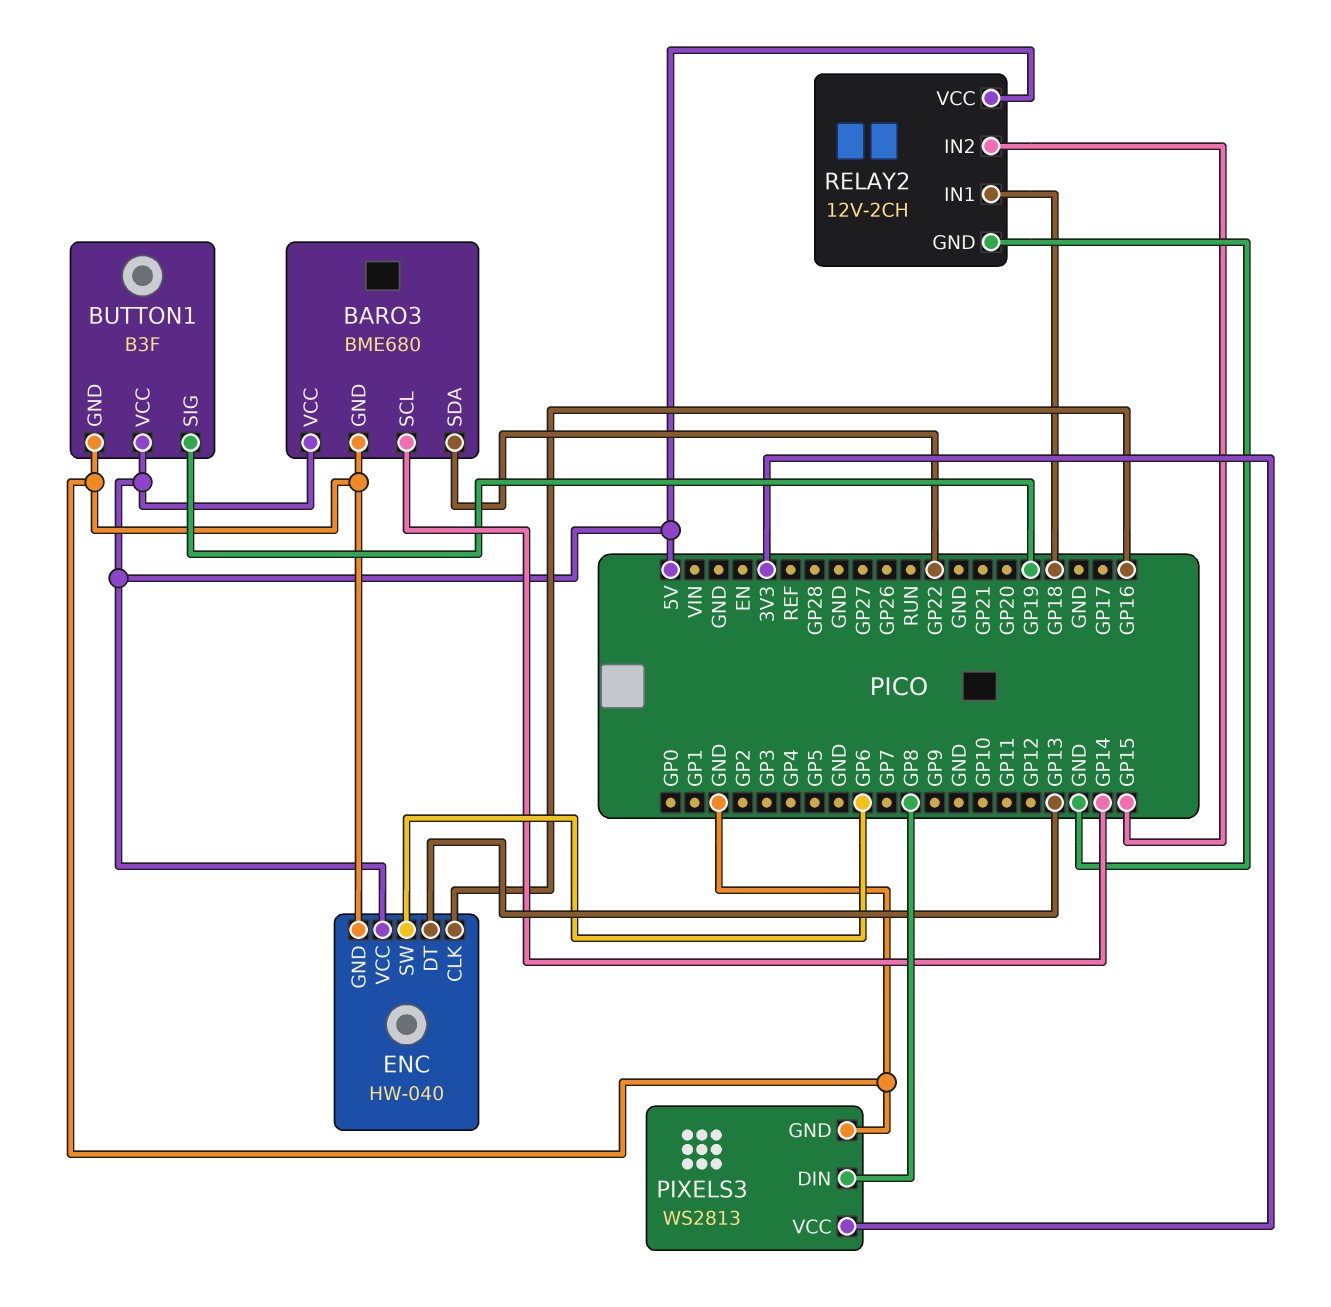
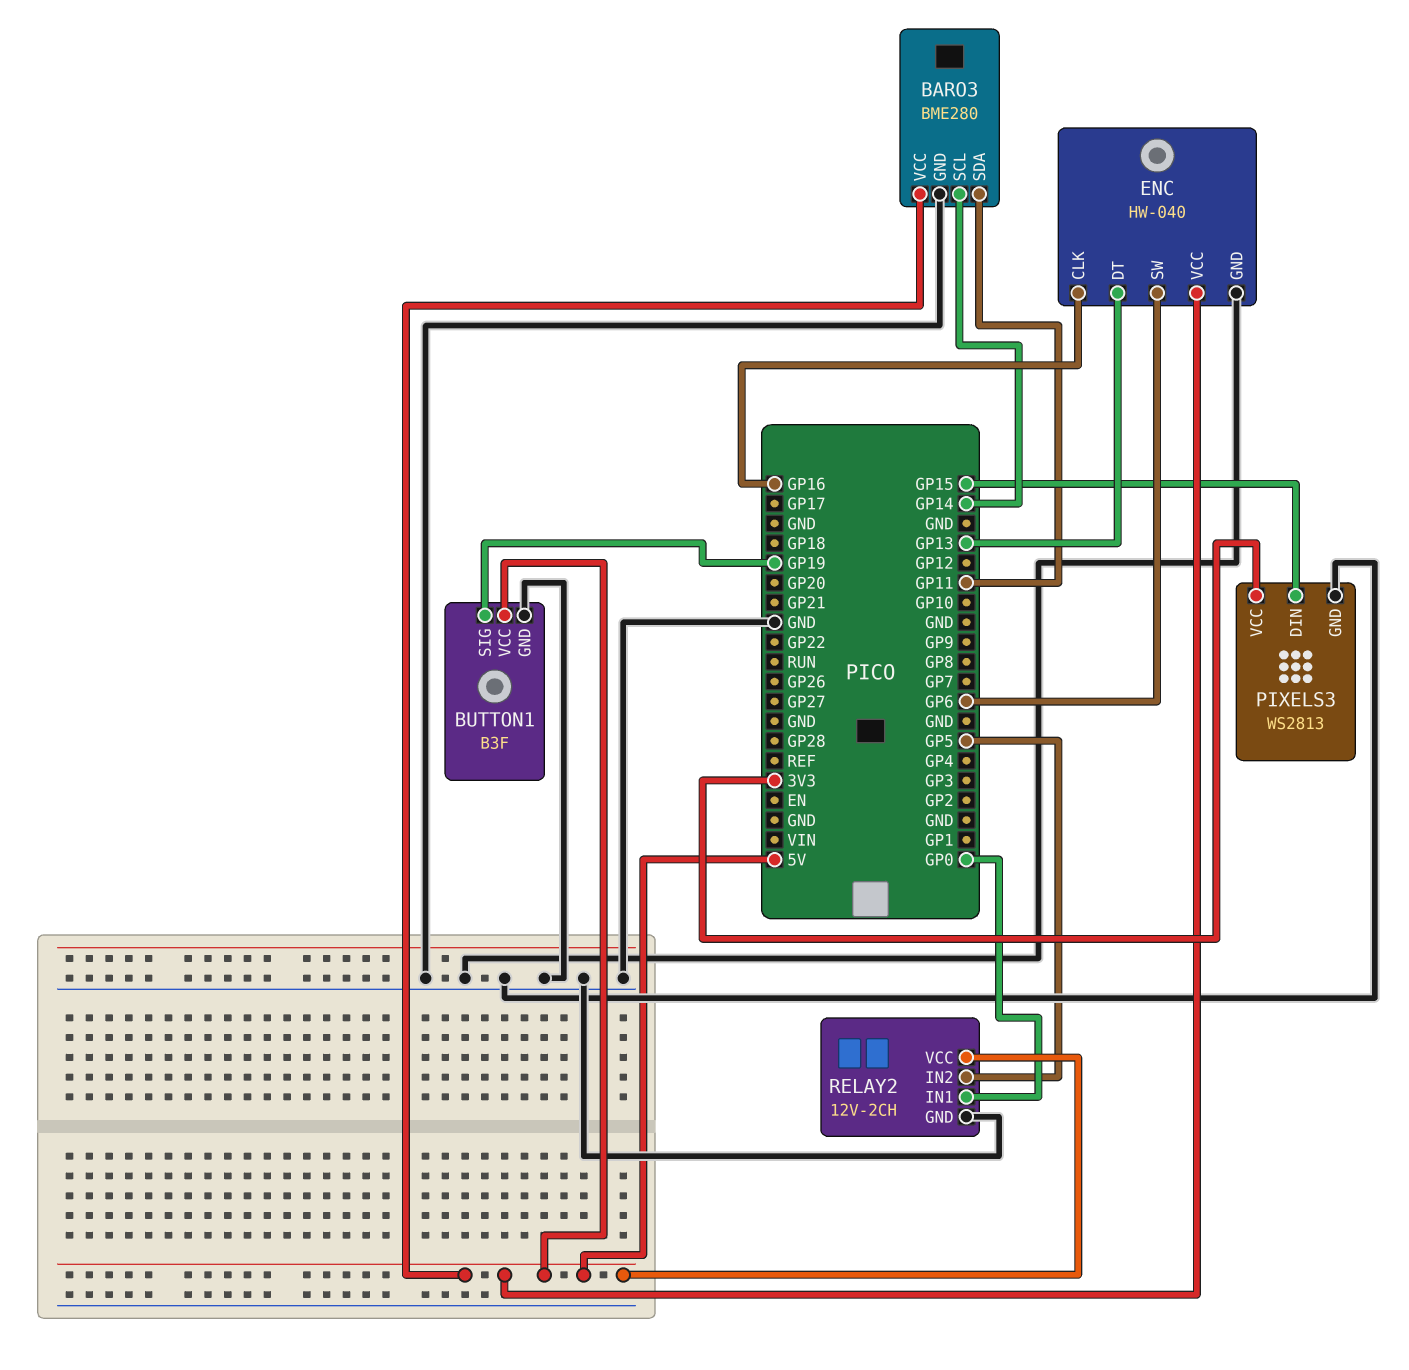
BARO3: BME680 -> BME280
BARO3 pin SDA: GP22 -> GP11
PIXELS3 pin DIN: GP8 -> GP15
RELAY2 pin IN1: GP18 -> GP0
RELAY2 pin IN2: GP15 -> GP5

